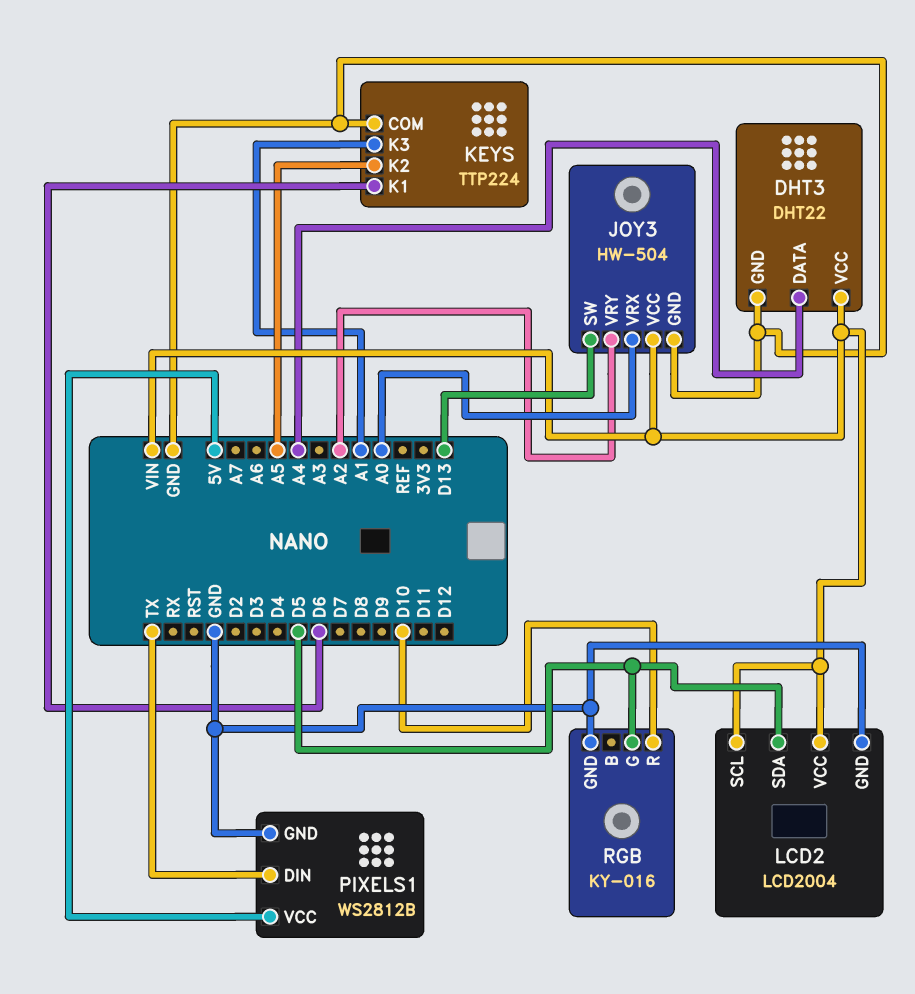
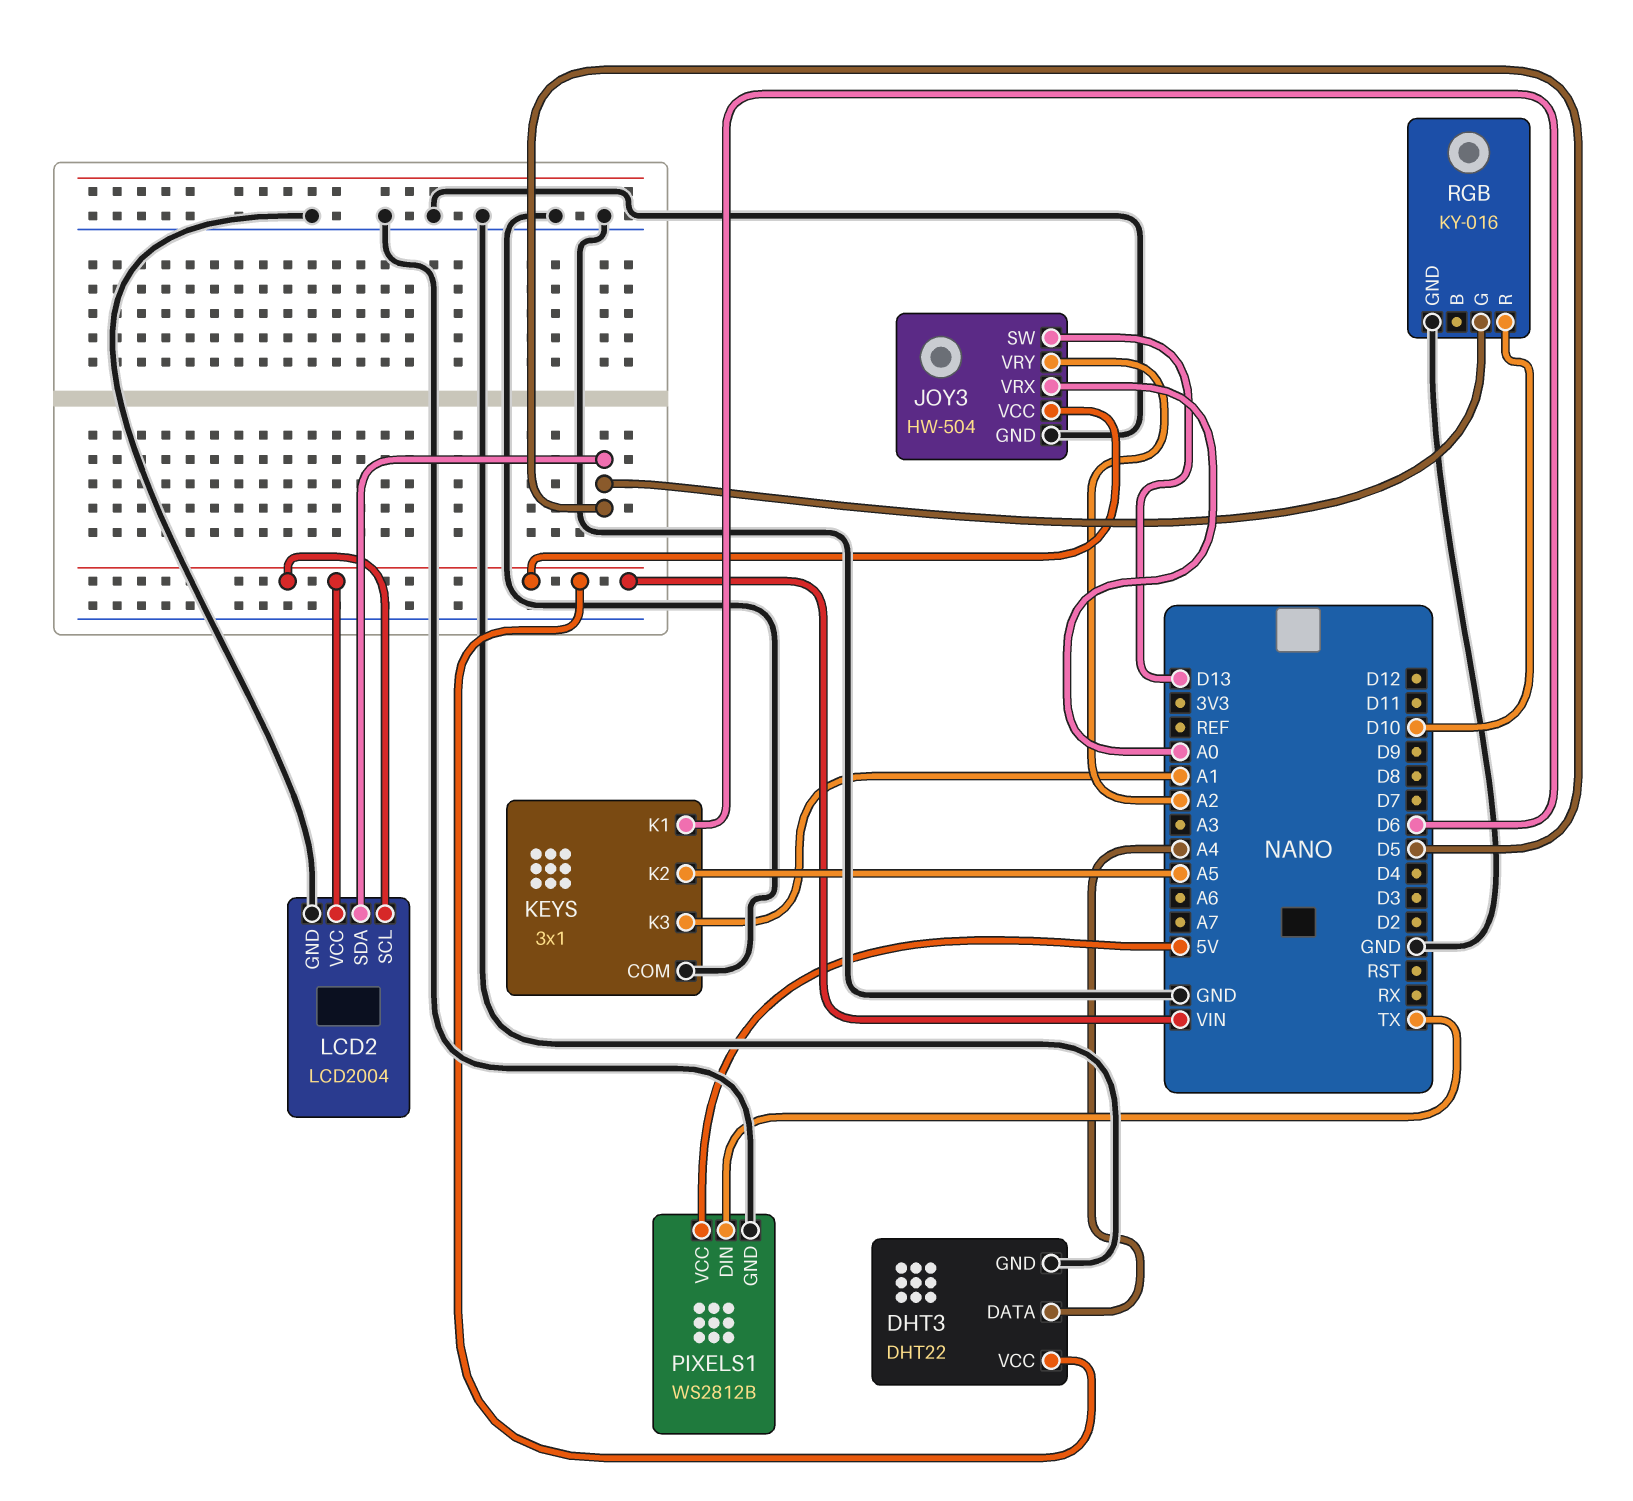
KEYS: TTP224 -> 3x1

